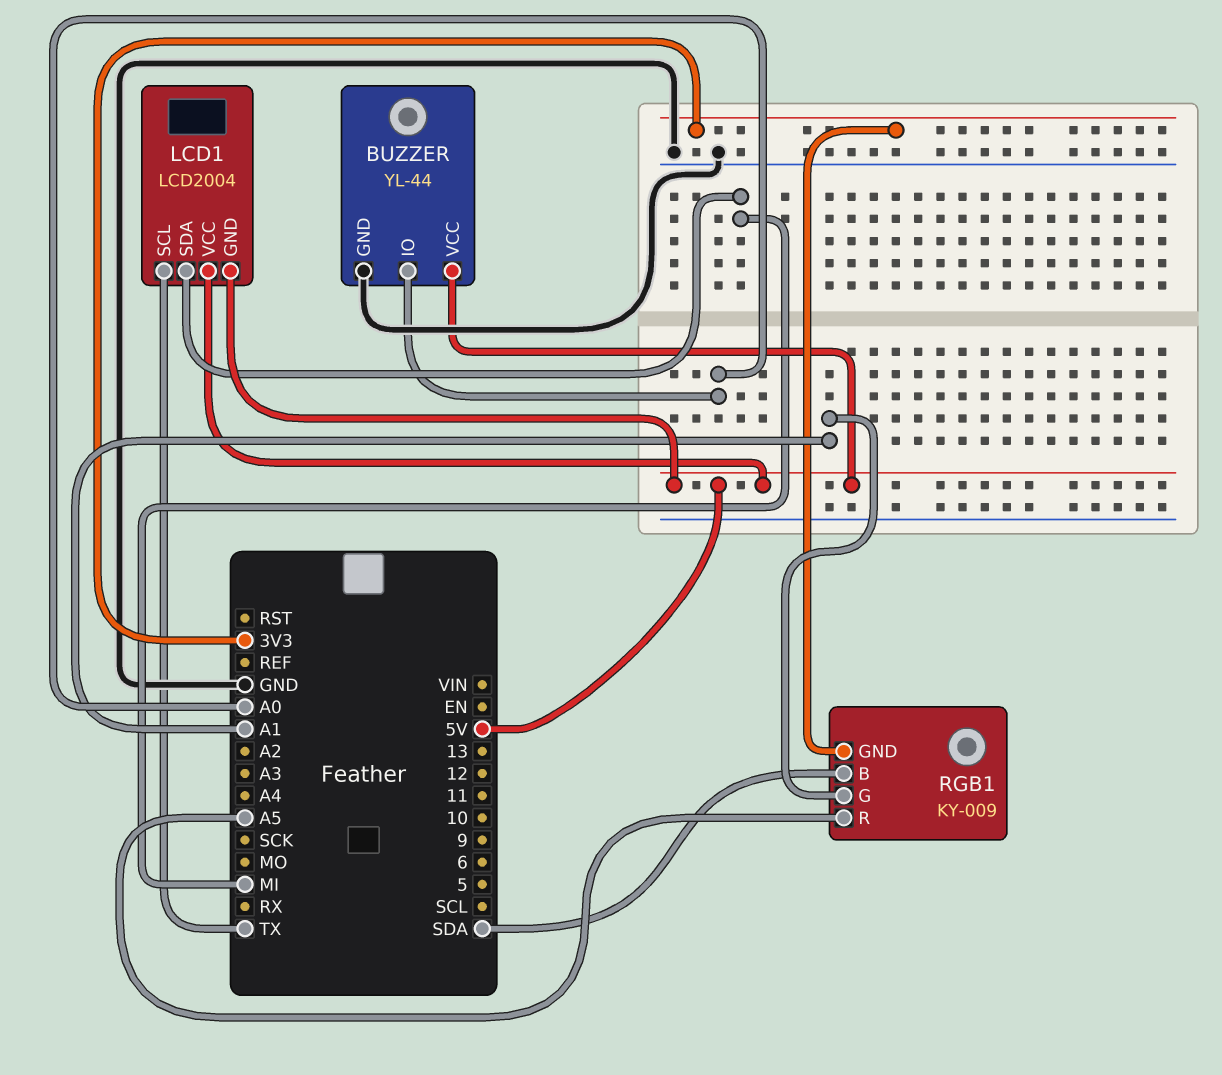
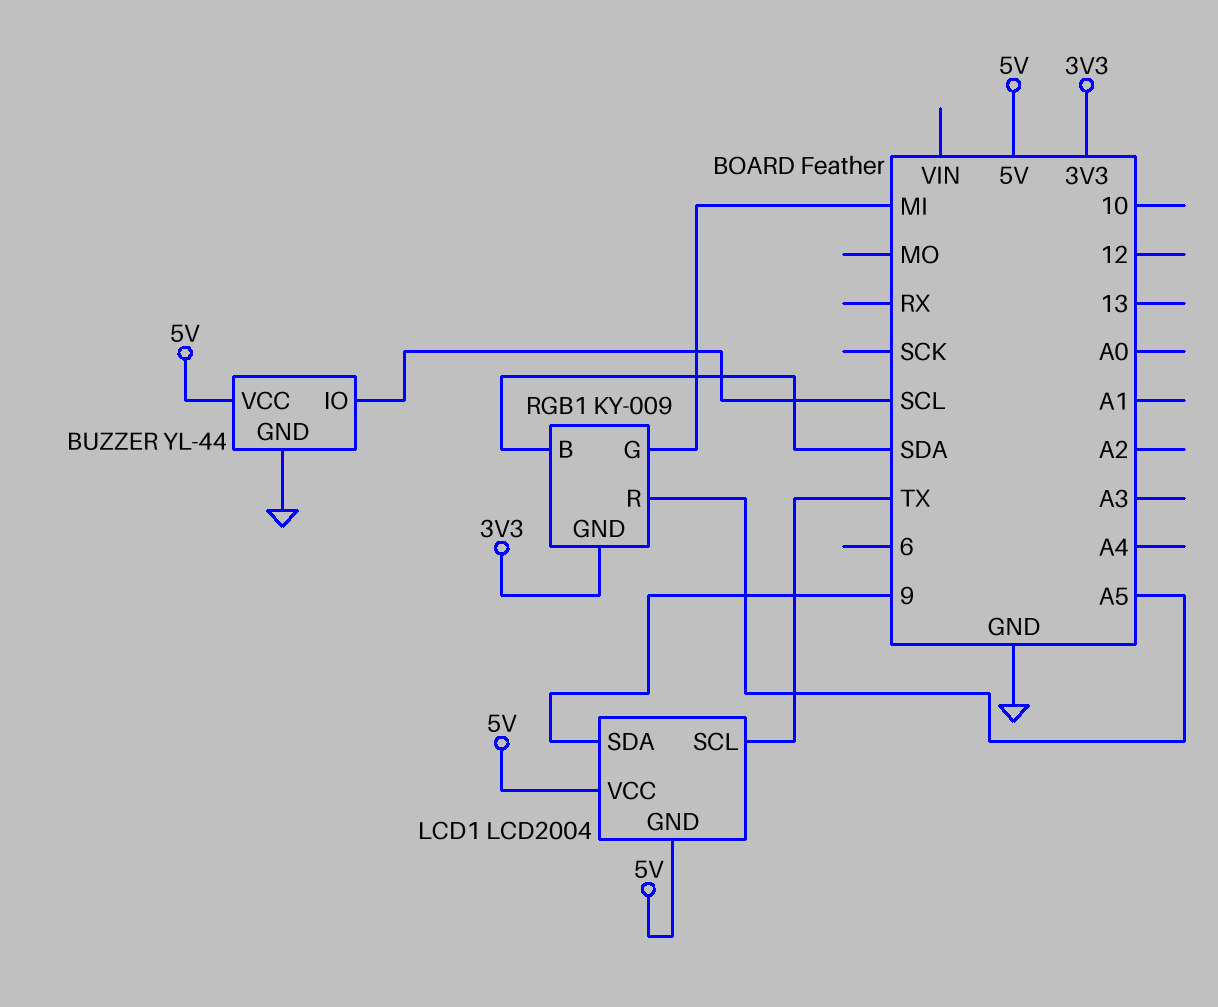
BUZZER pin IO: A0 -> SCL
LCD1 pin SDA: MI -> 9
RGB1 pin G: A1 -> MI

